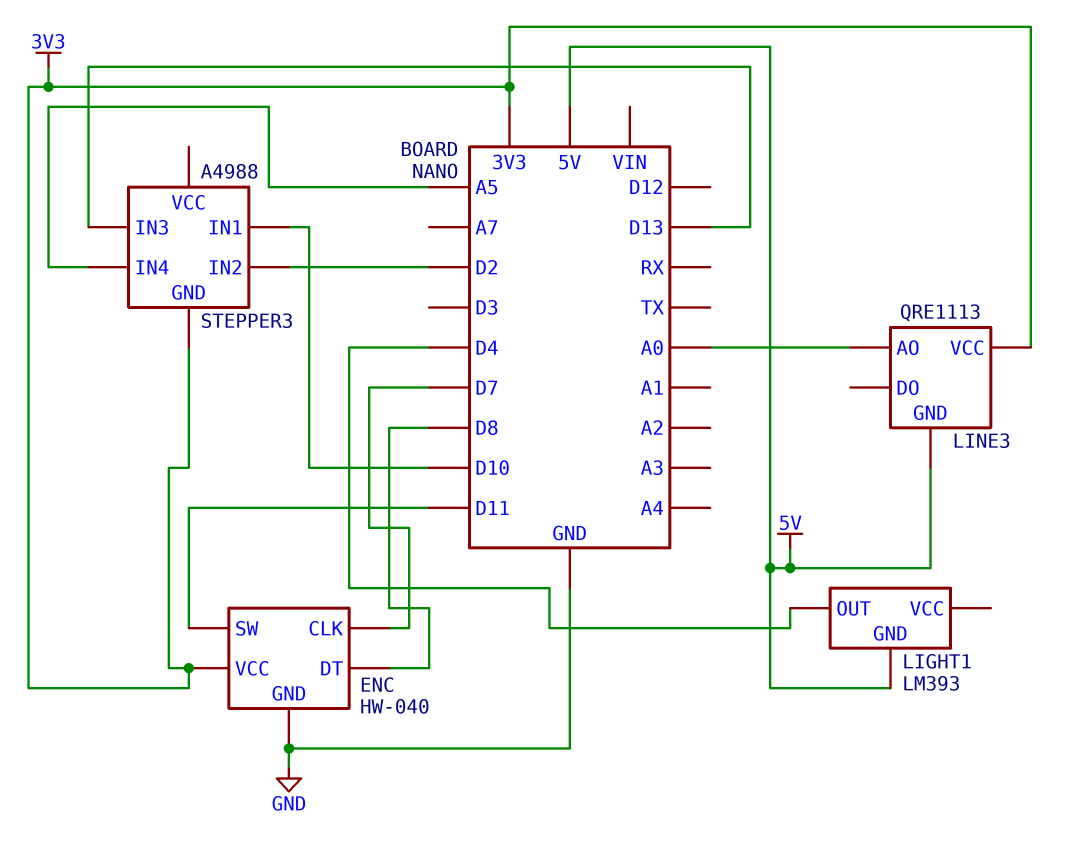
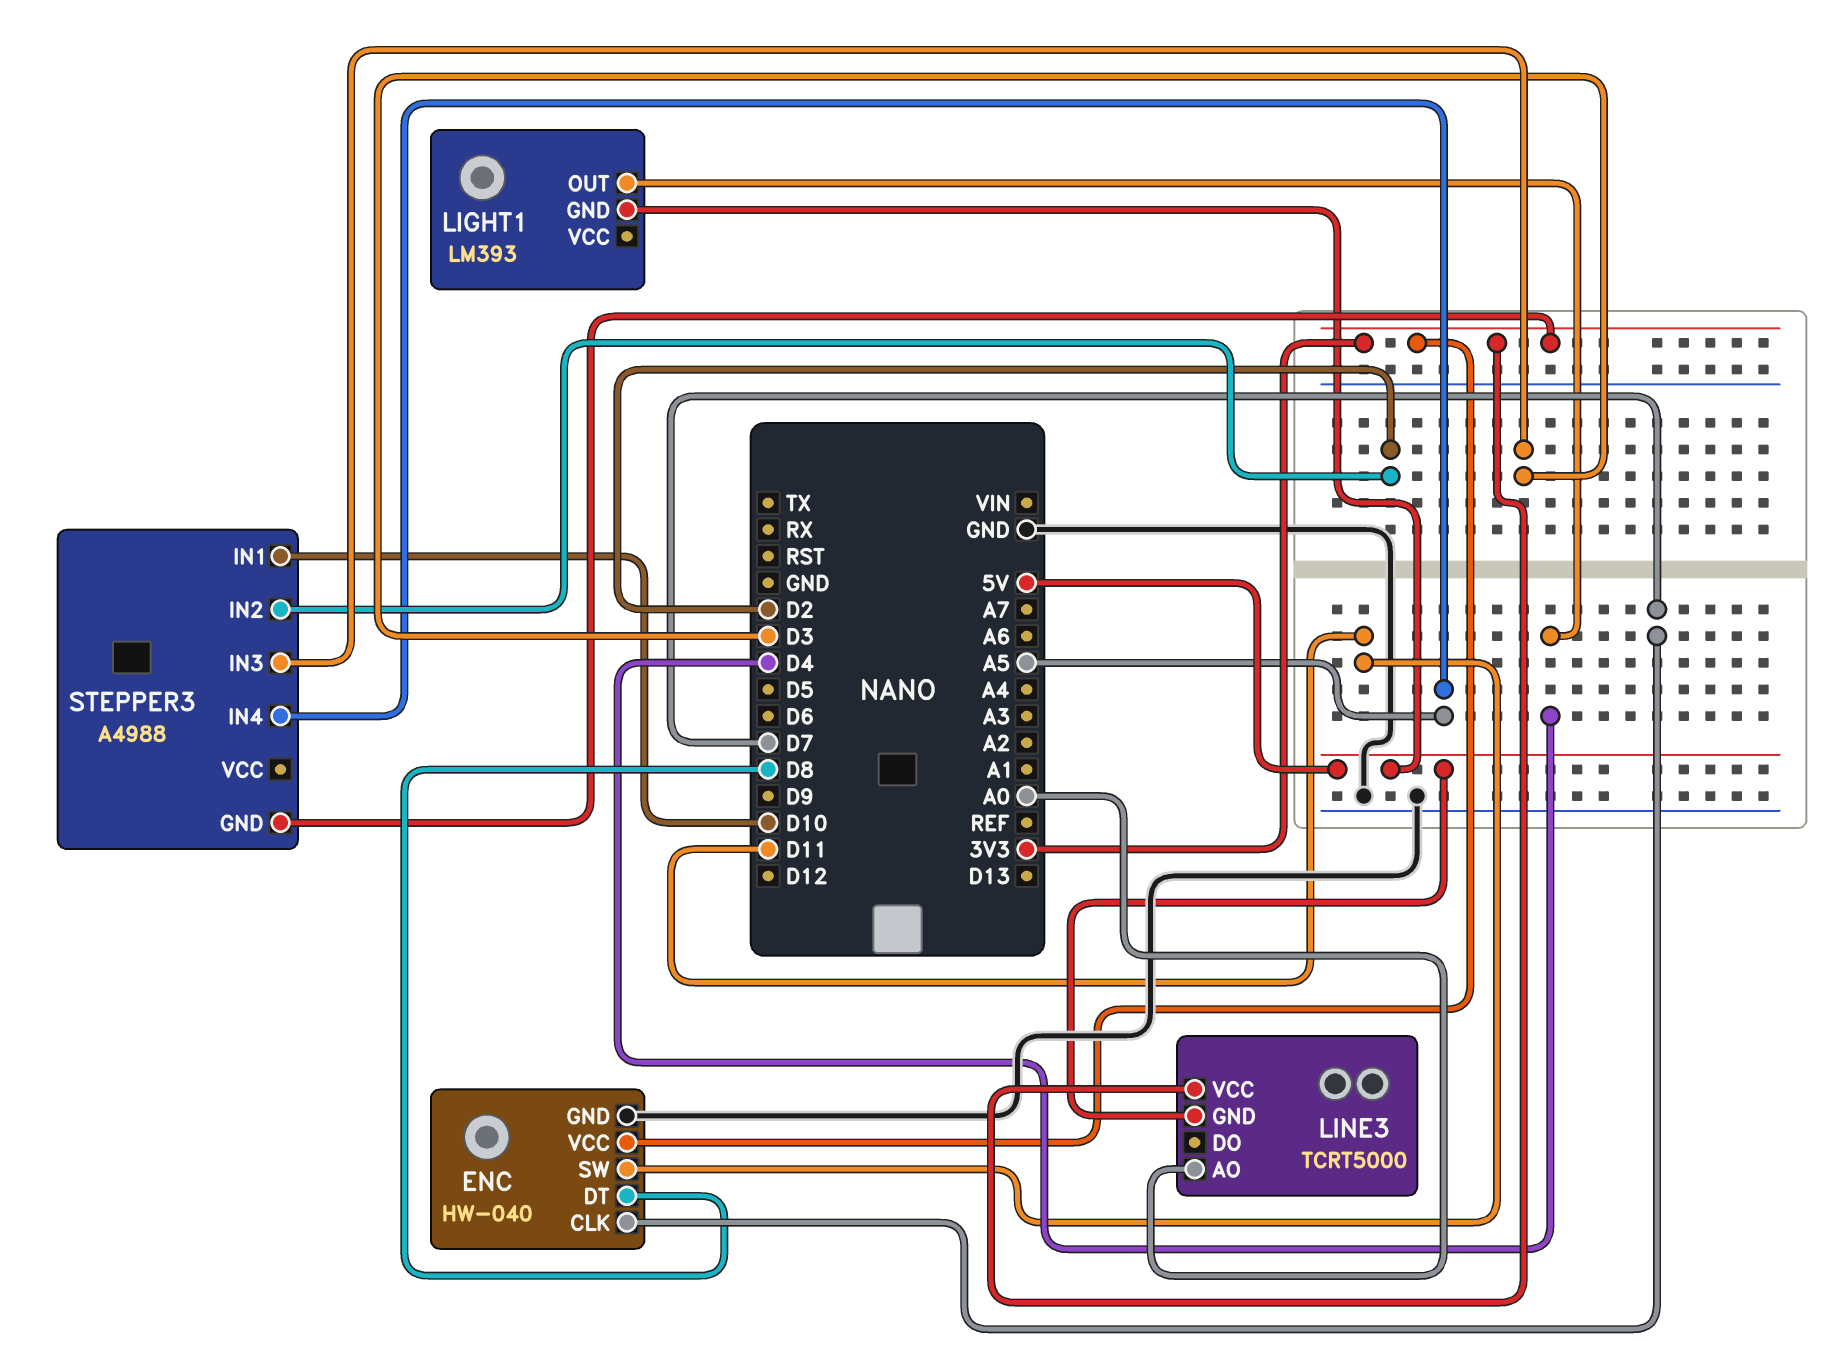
LINE3: QRE1113 -> TCRT5000
STEPPER3 pin IN3: D13 -> D3

